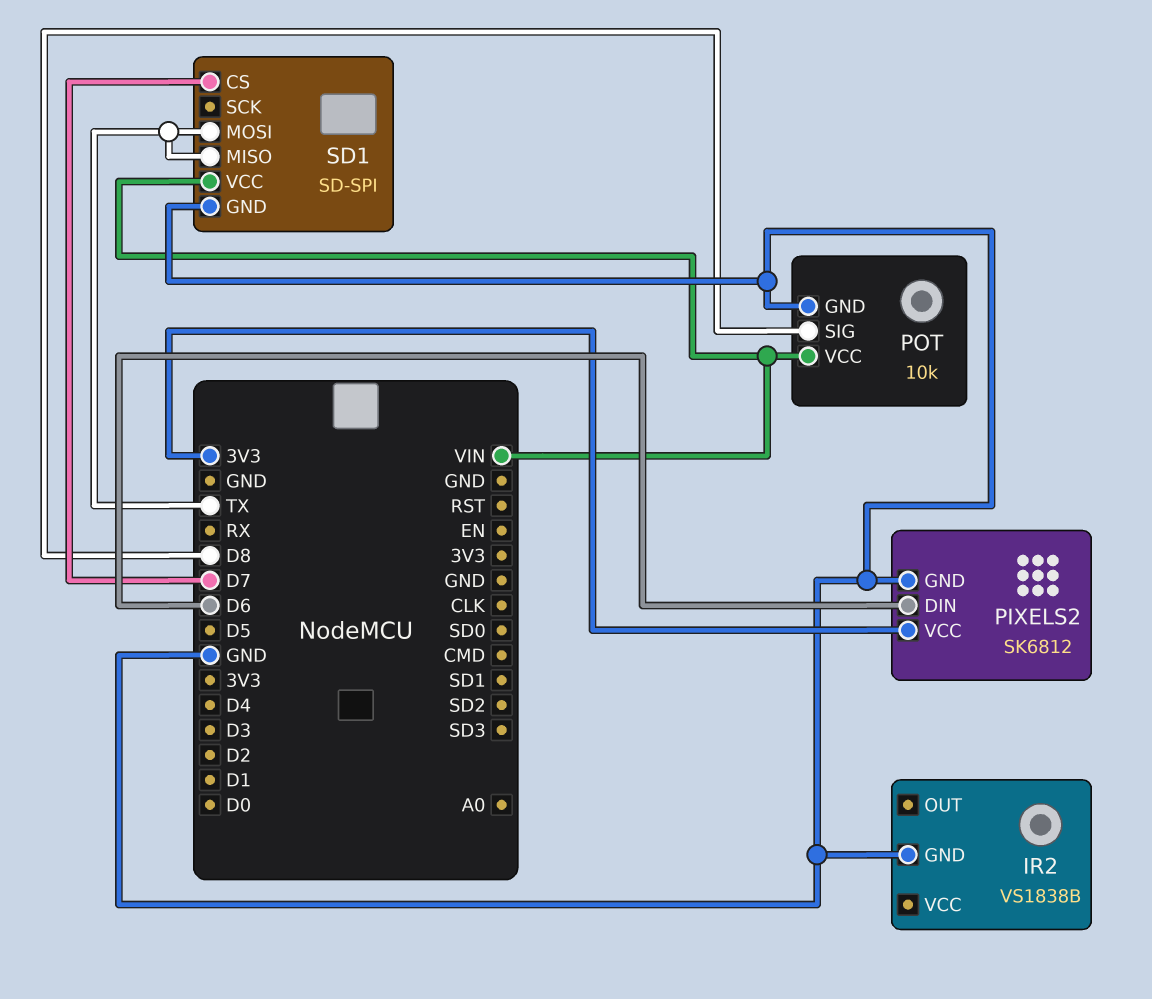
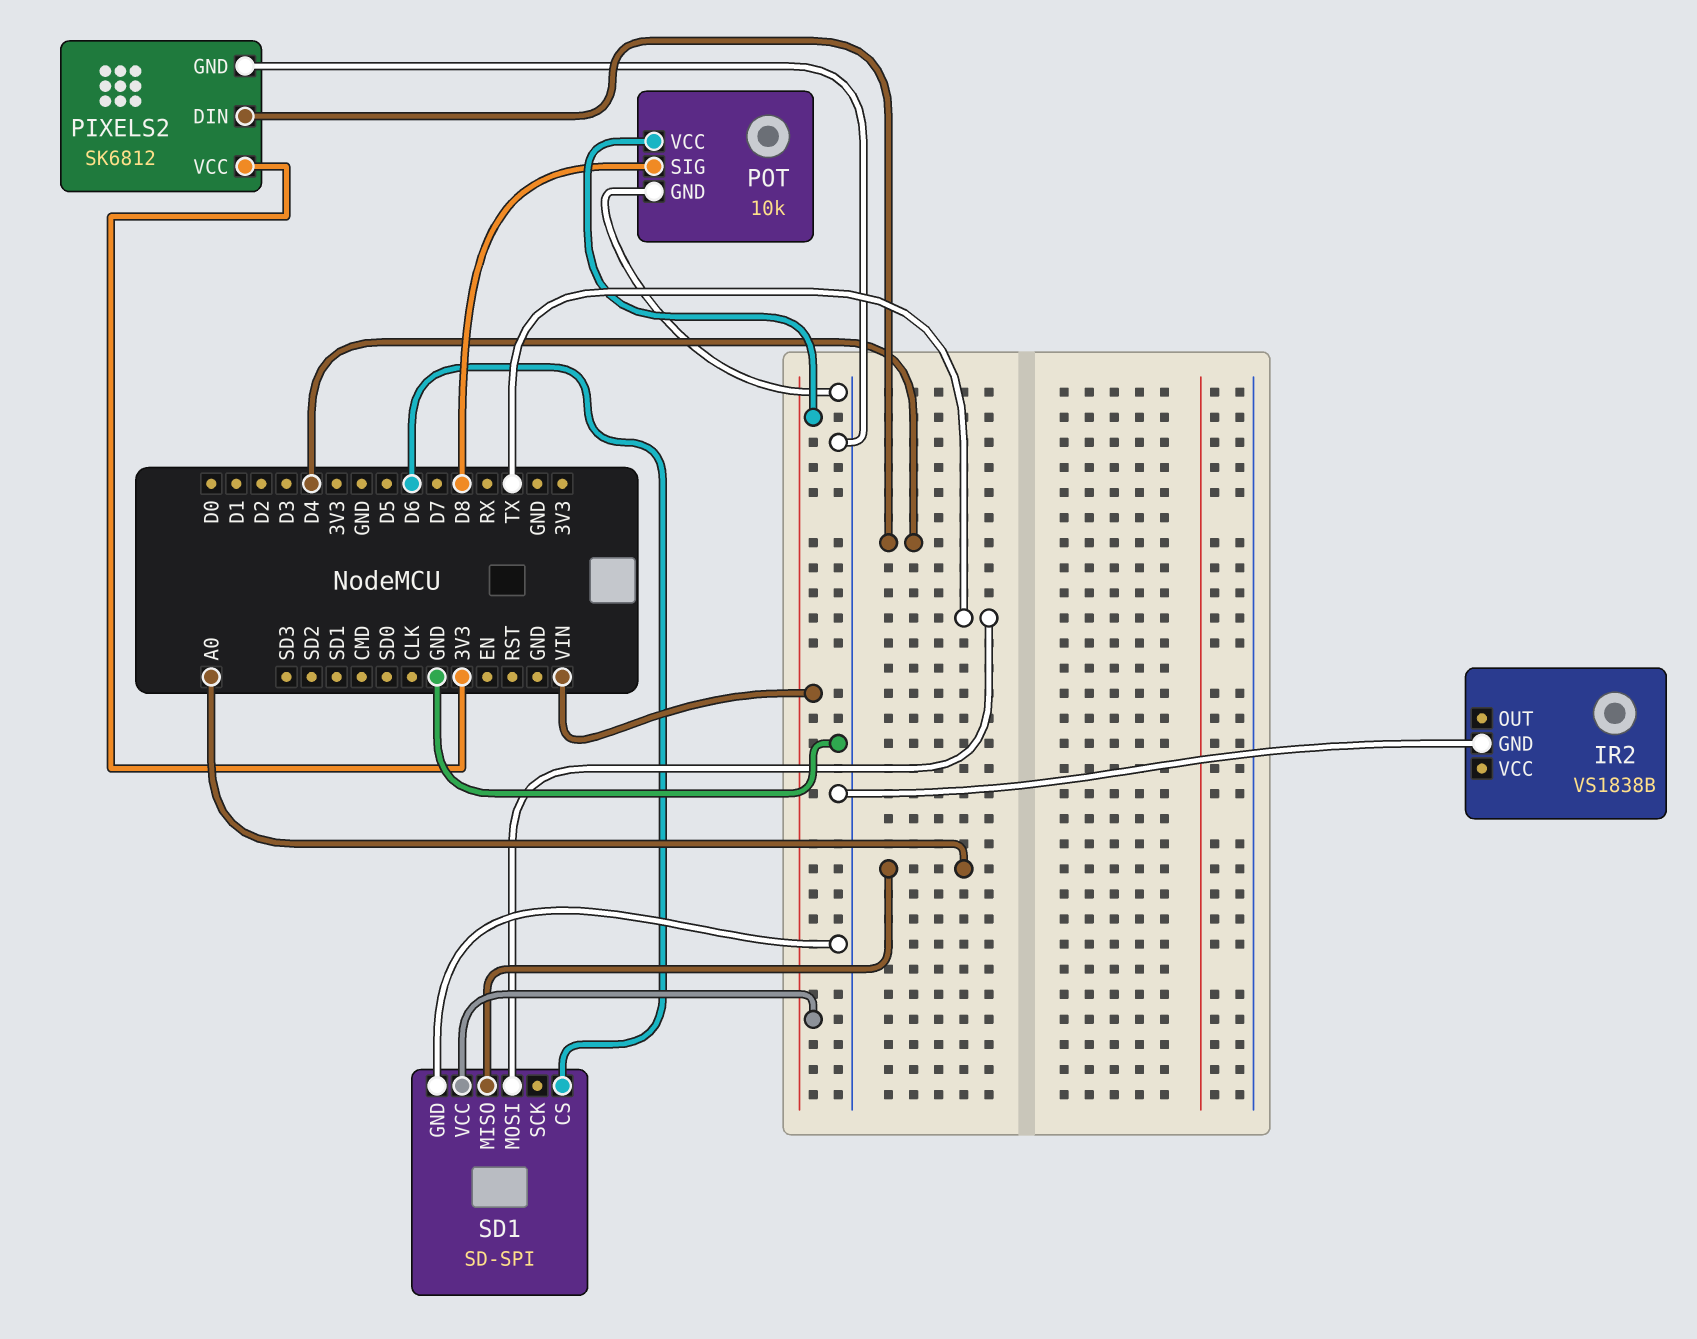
PIXELS2 pin DIN: D6 -> D4
SD1 pin CS: D7 -> D6
SD1 pin MISO: TX -> A0

